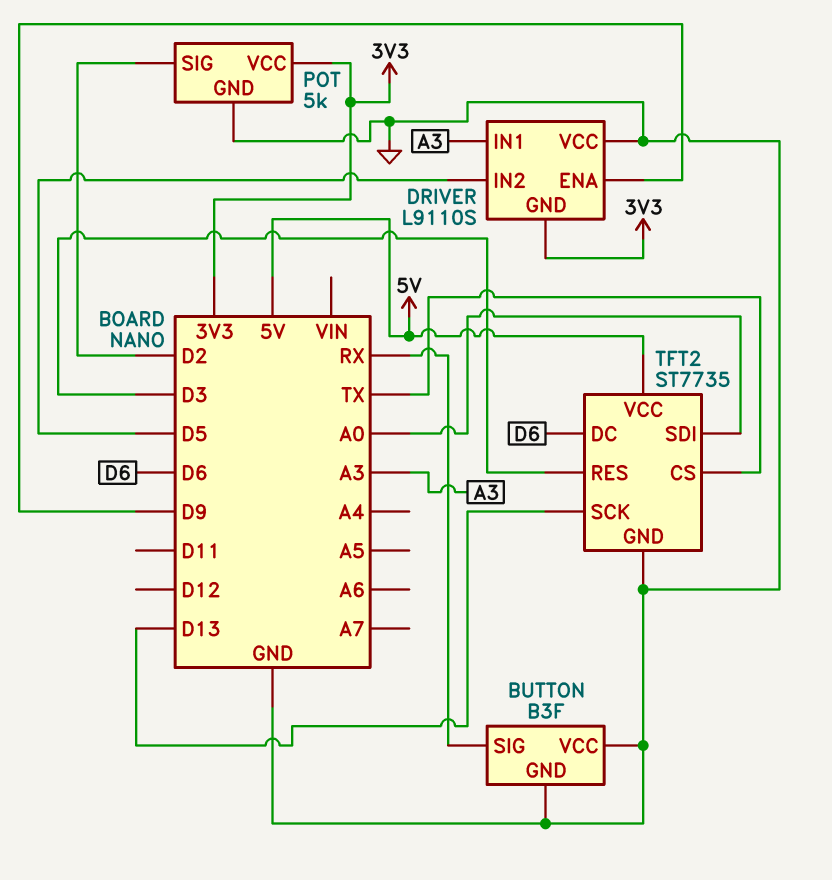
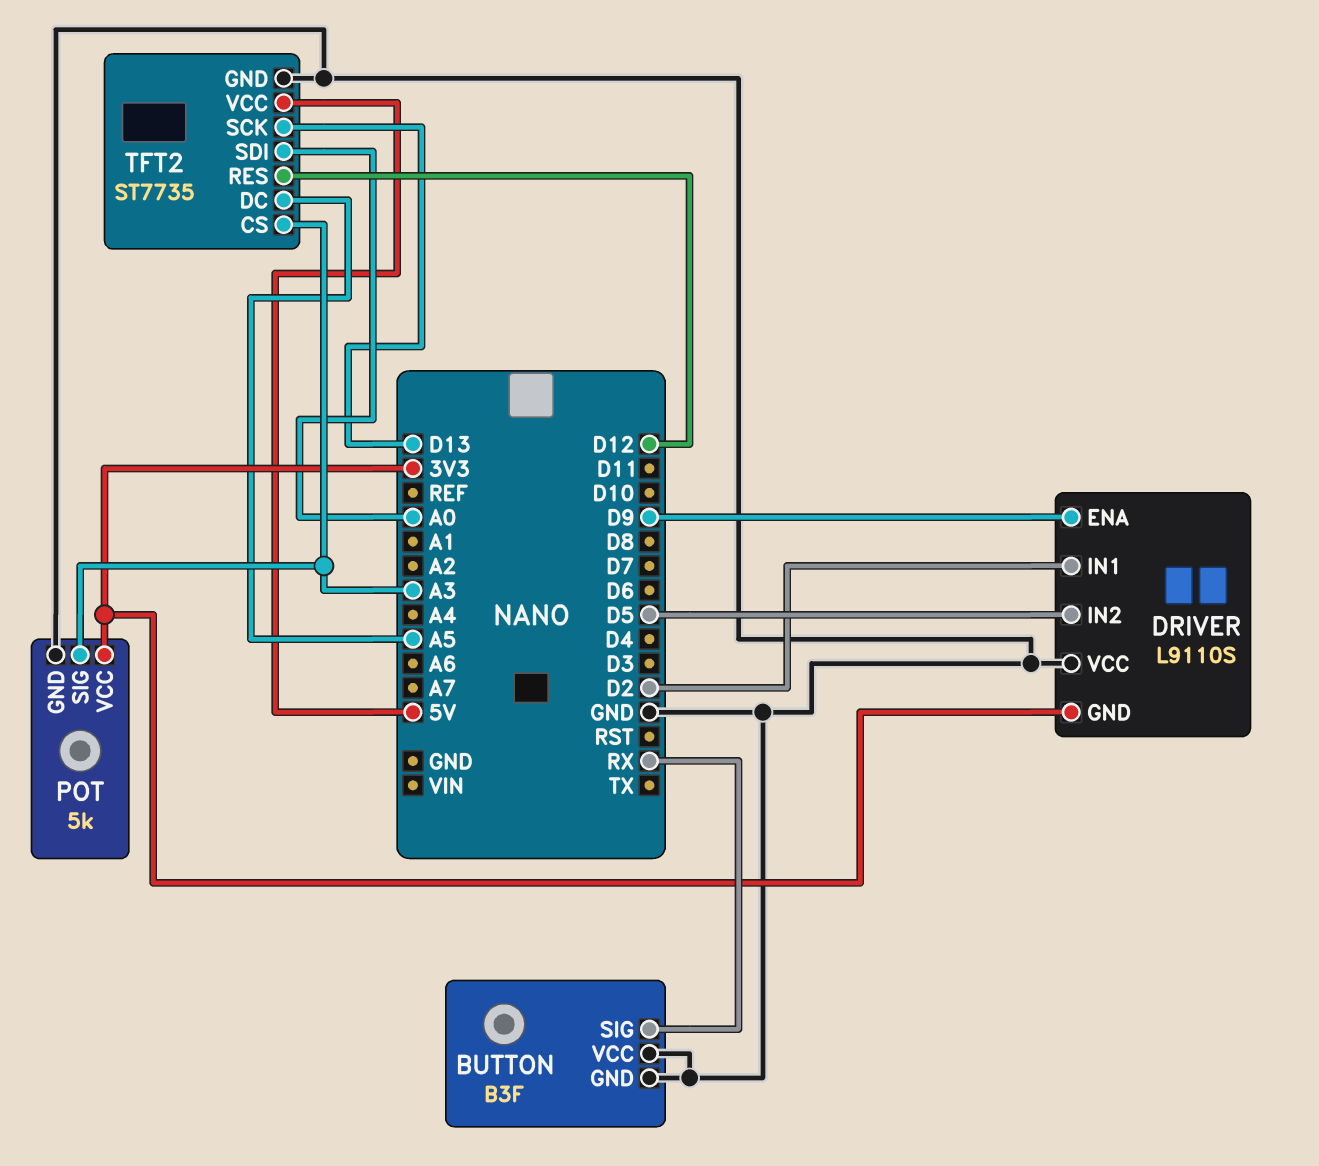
DRIVER pin IN1: A3 -> D2
POT pin SIG: D2 -> A3
TFT2 pin CS: TX -> A3
TFT2 pin DC: D6 -> A5
TFT2 pin RES: D3 -> D12

